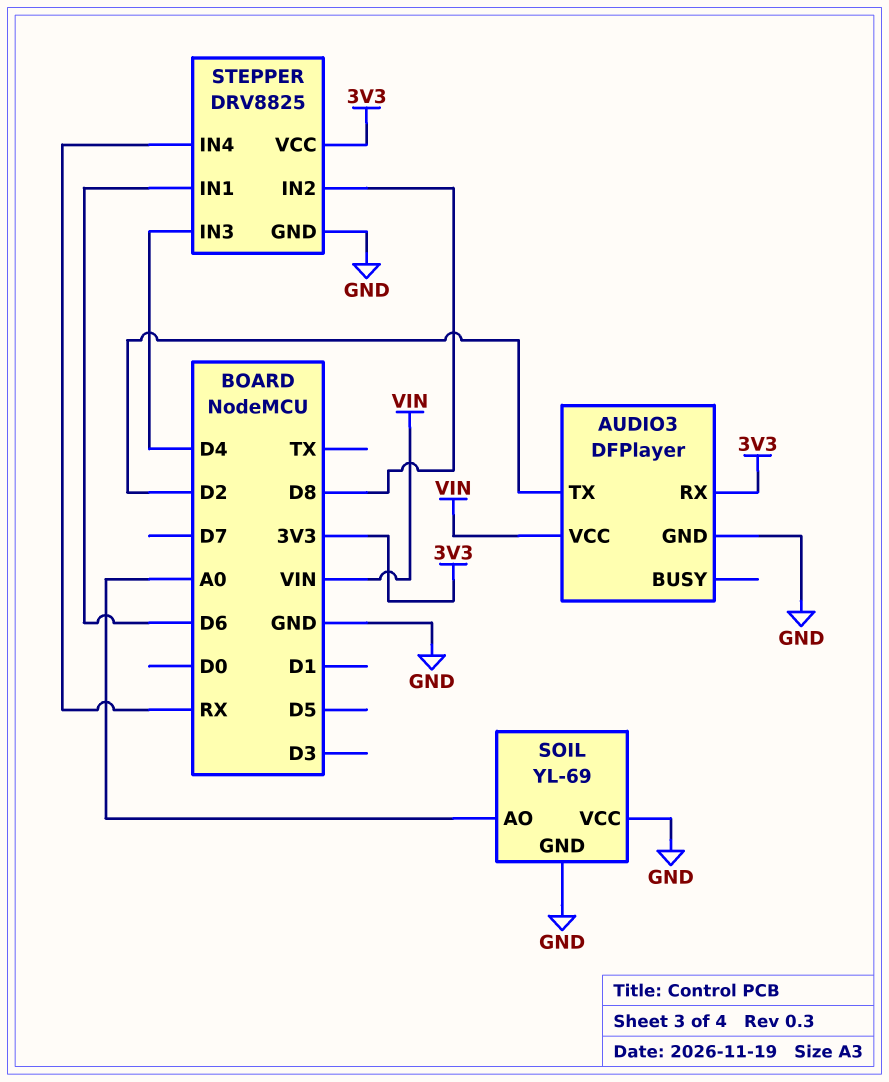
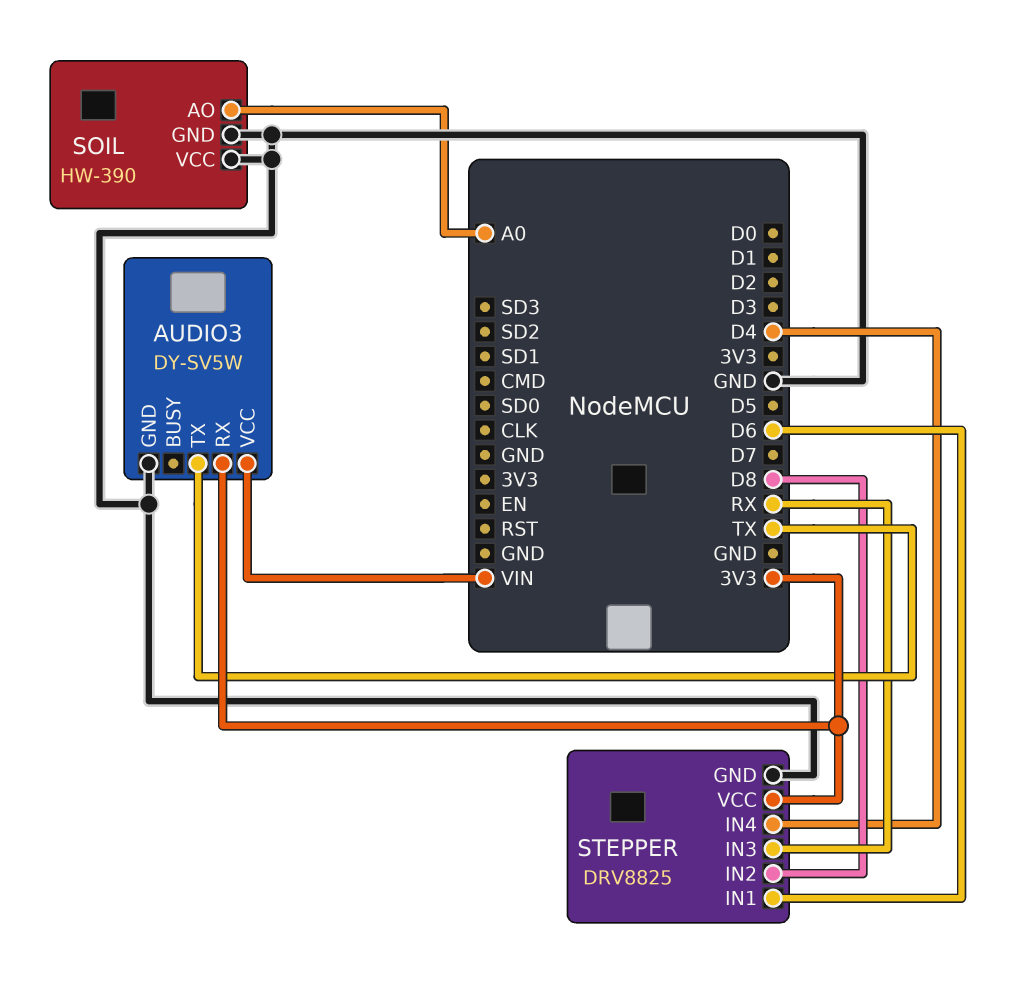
AUDIO3: DFPlayer -> DY-SV5W
AUDIO3 pin TX: D2 -> TX
SOIL: YL-69 -> HW-390
STEPPER pin IN3: D4 -> RX
STEPPER pin IN4: RX -> D4

